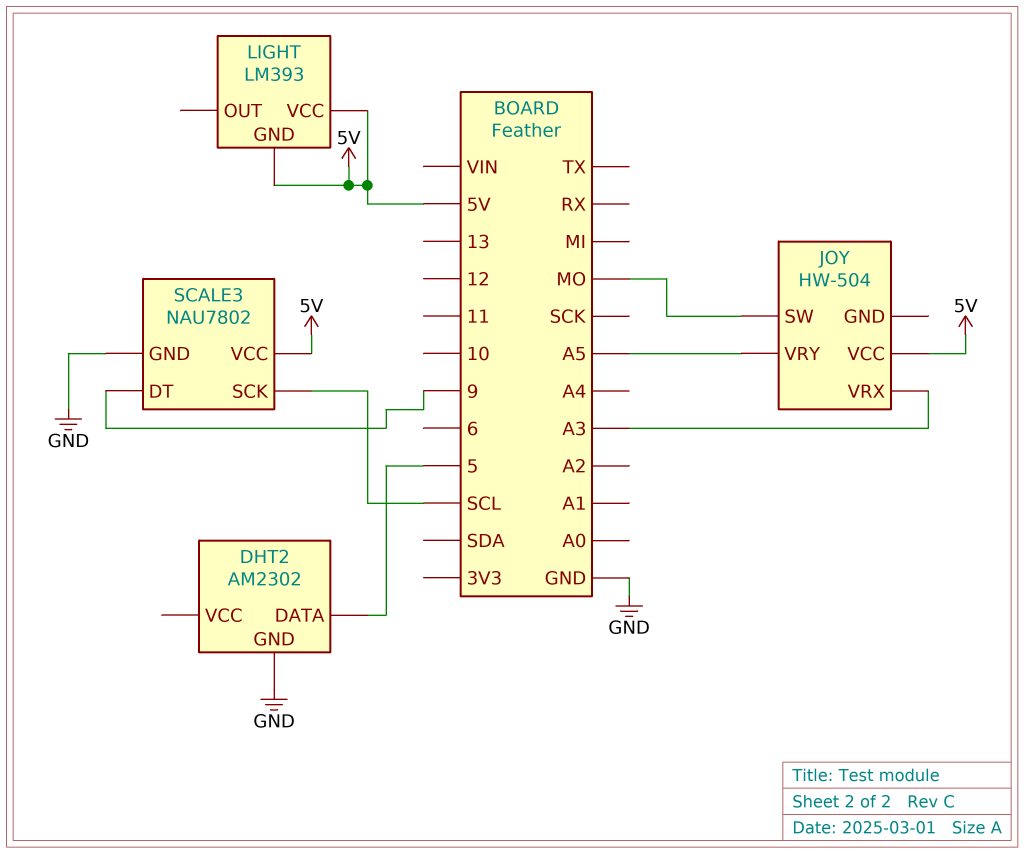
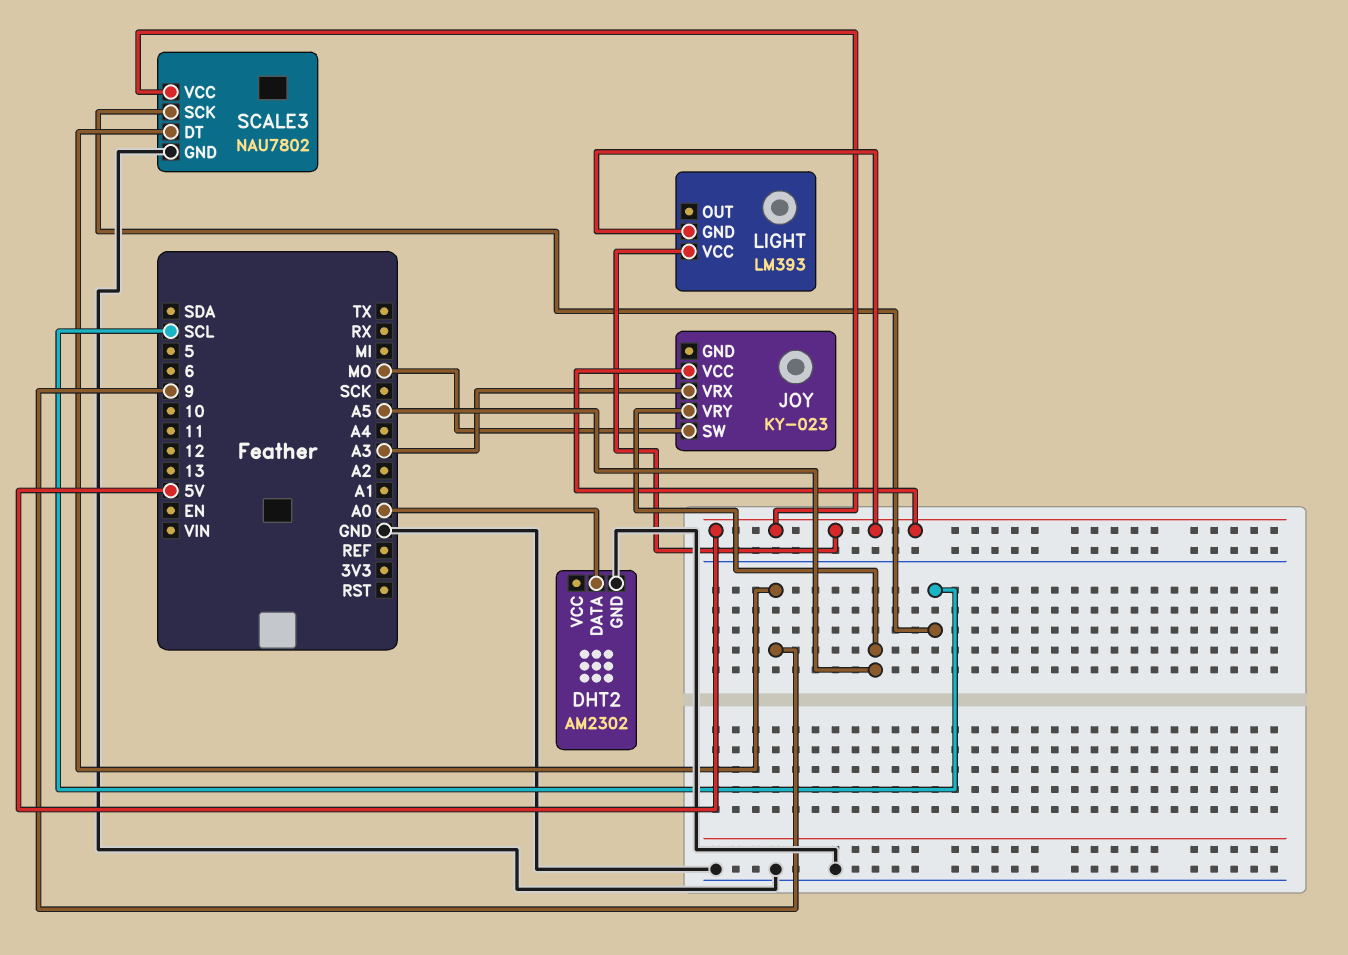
DHT2 pin DATA: 5 -> A0
JOY: HW-504 -> KY-023

